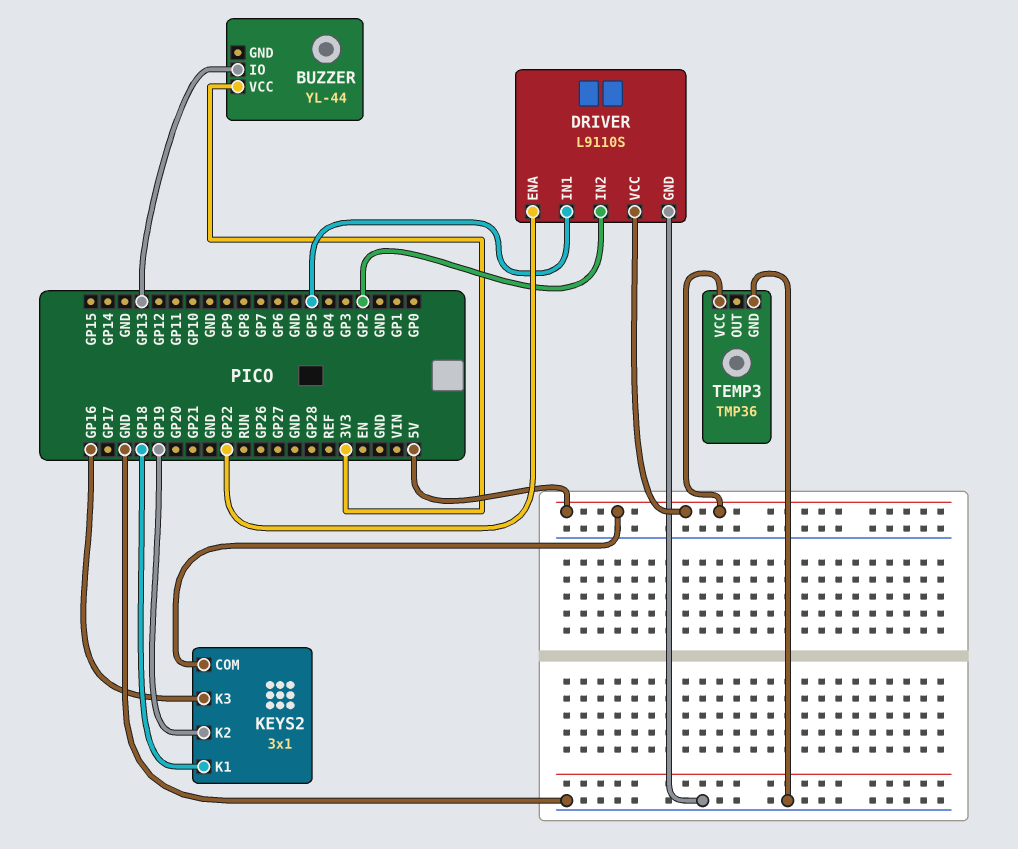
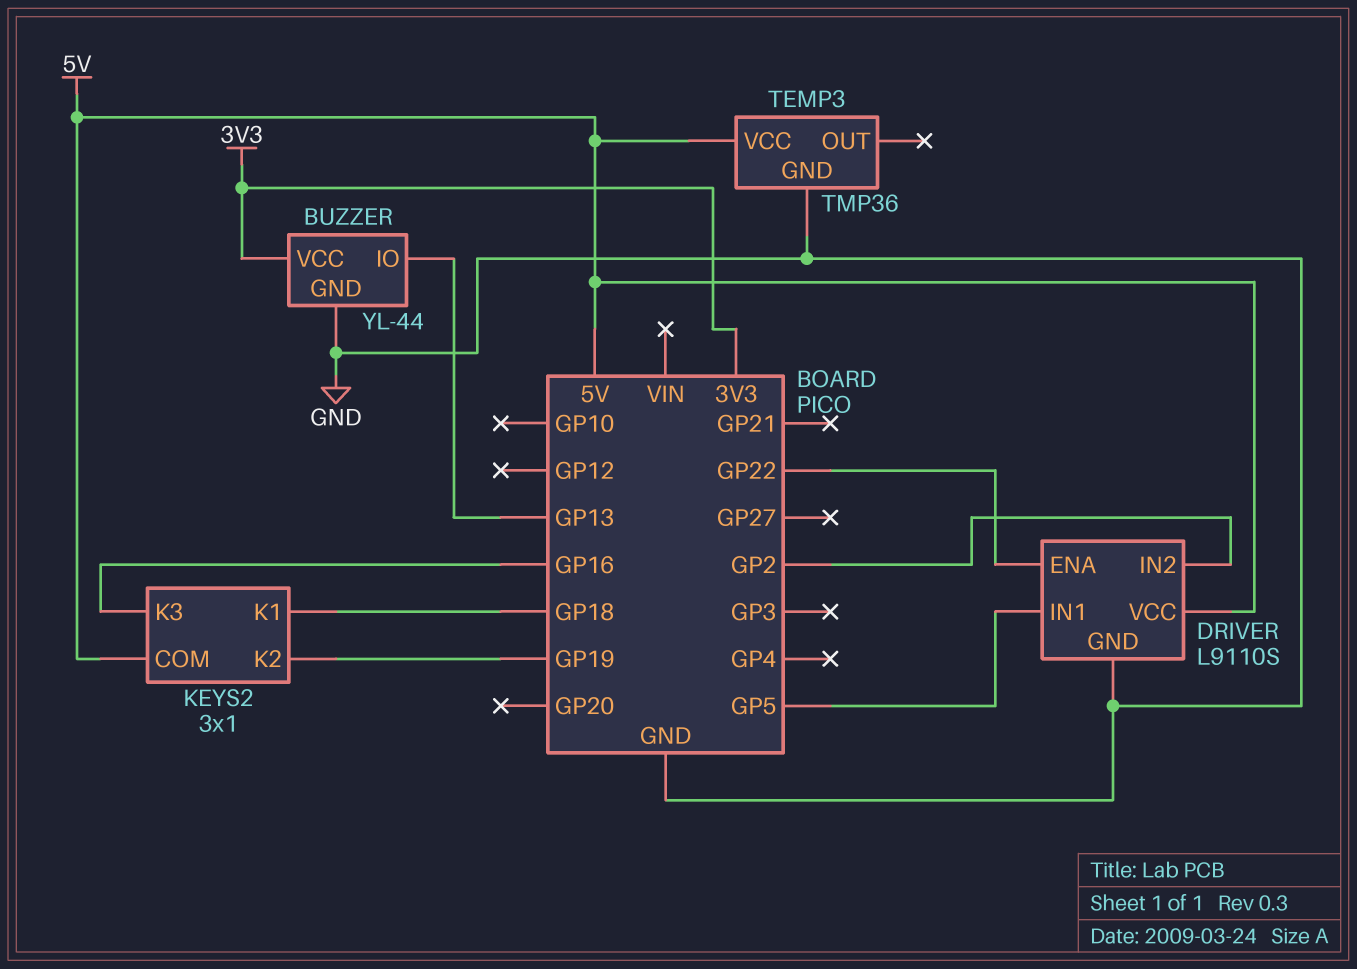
BUZZER pin GND: none -> GND

